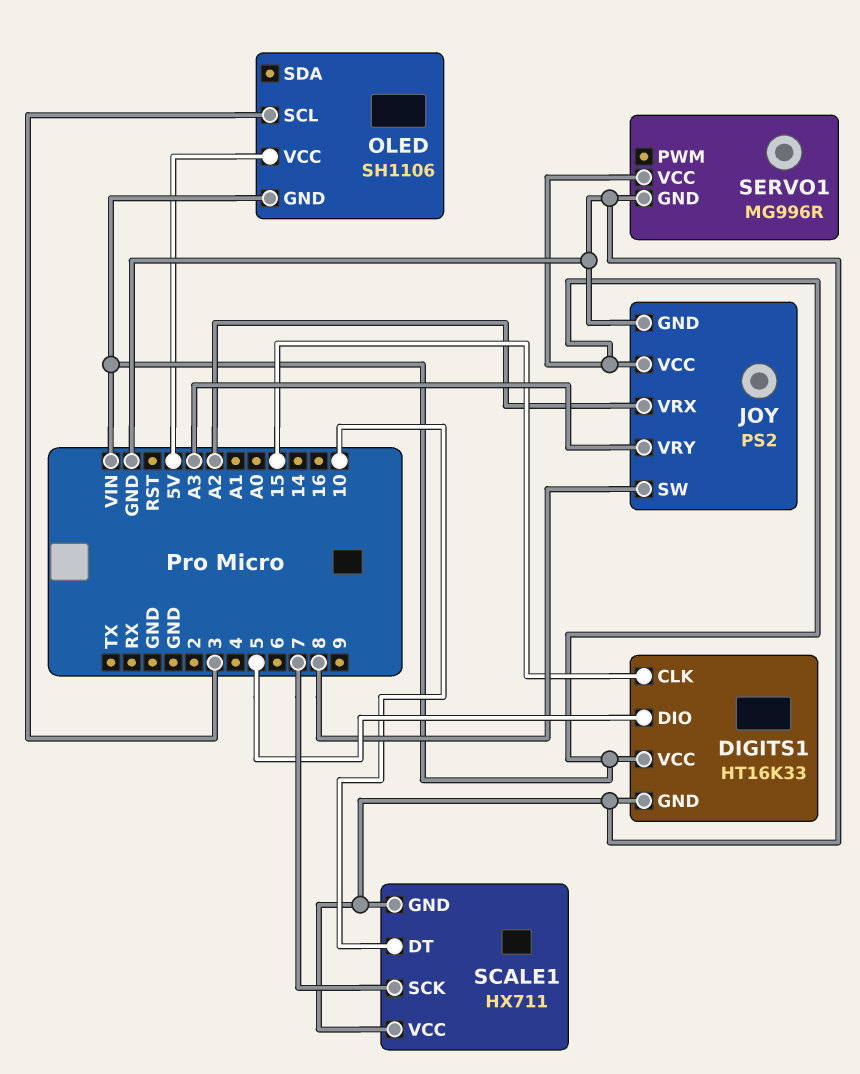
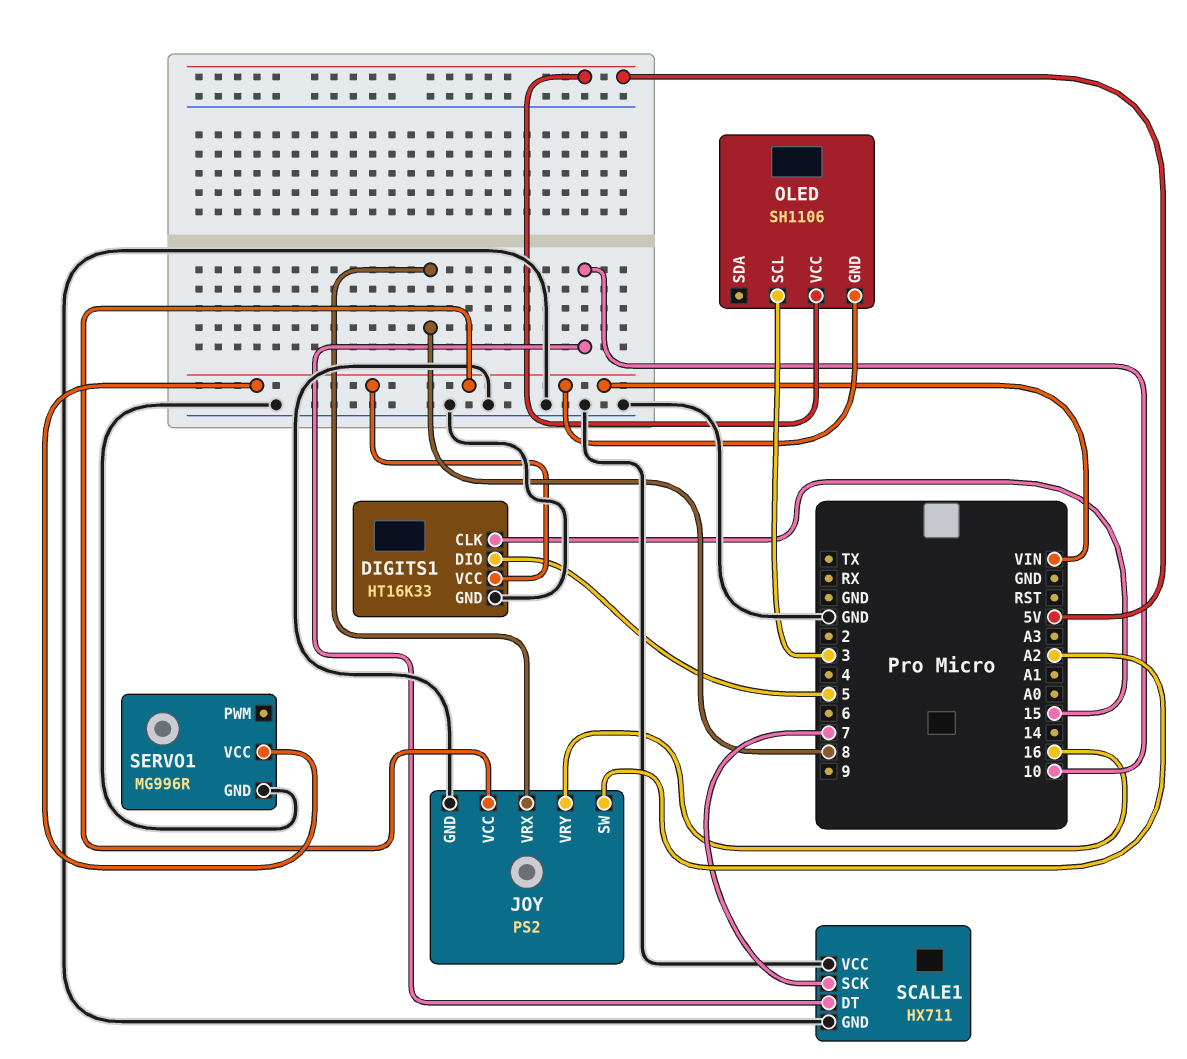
JOY pin SW: 8 -> A2
JOY pin VRX: A2 -> 8
JOY pin VRY: A3 -> 16

